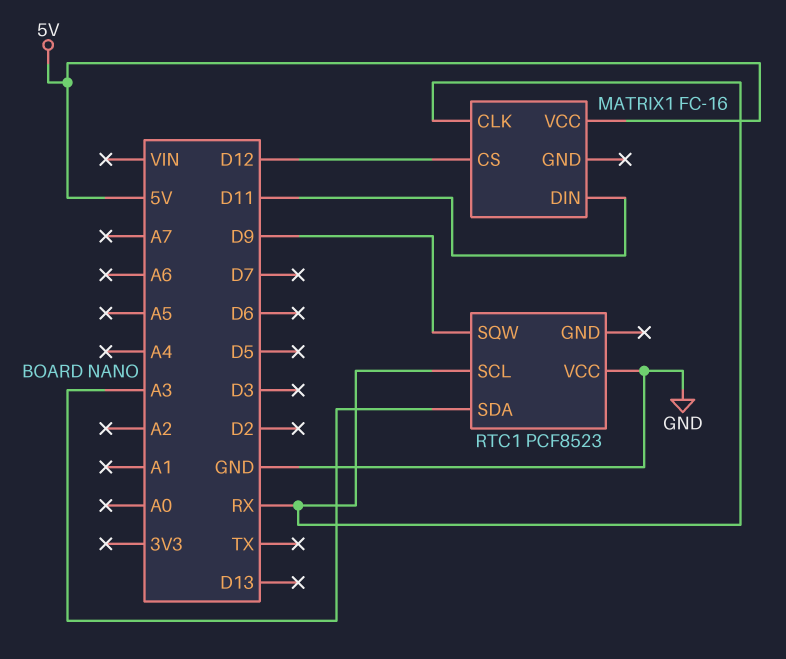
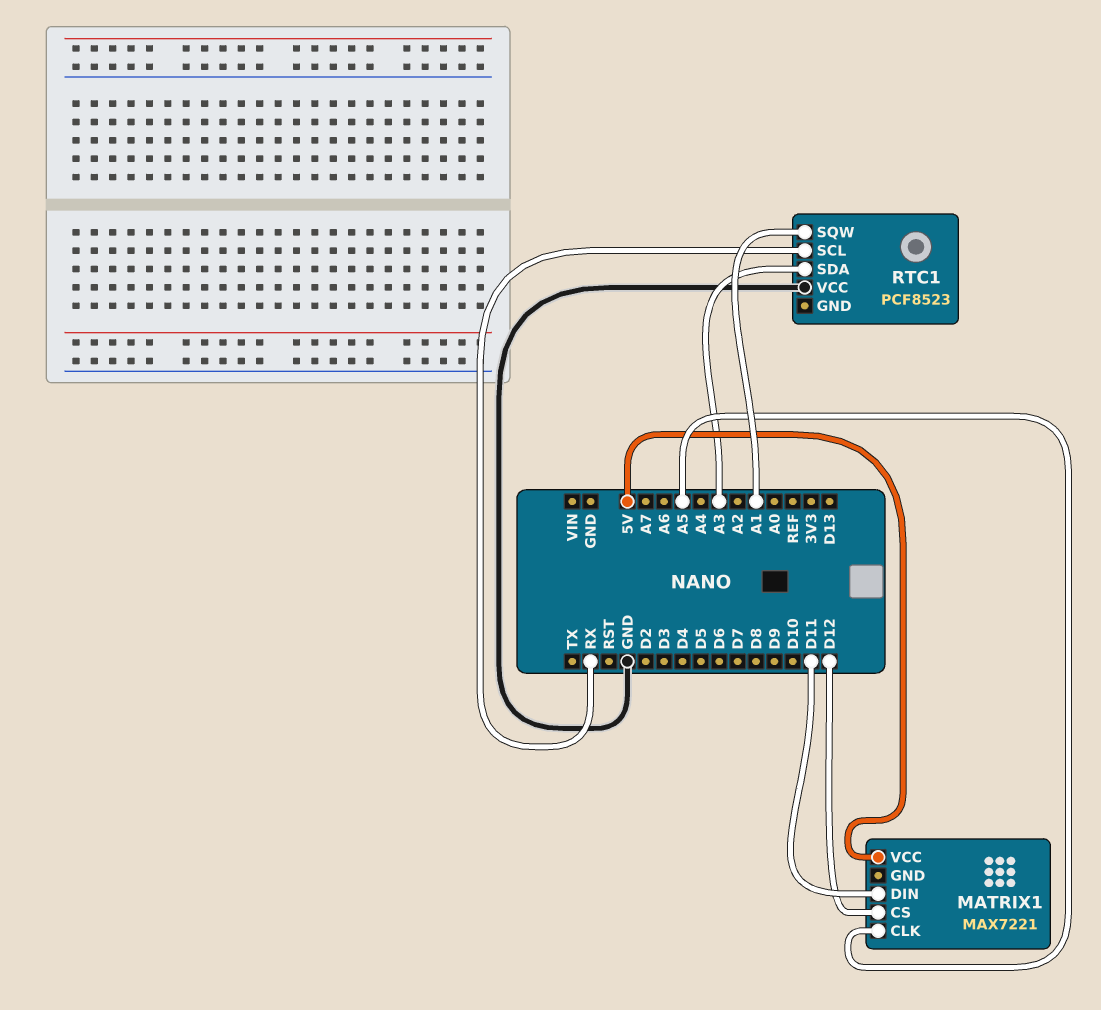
MATRIX1: FC-16 -> MAX7221
MATRIX1 pin CLK: RX -> A5
RTC1 pin SQW: D9 -> A1

